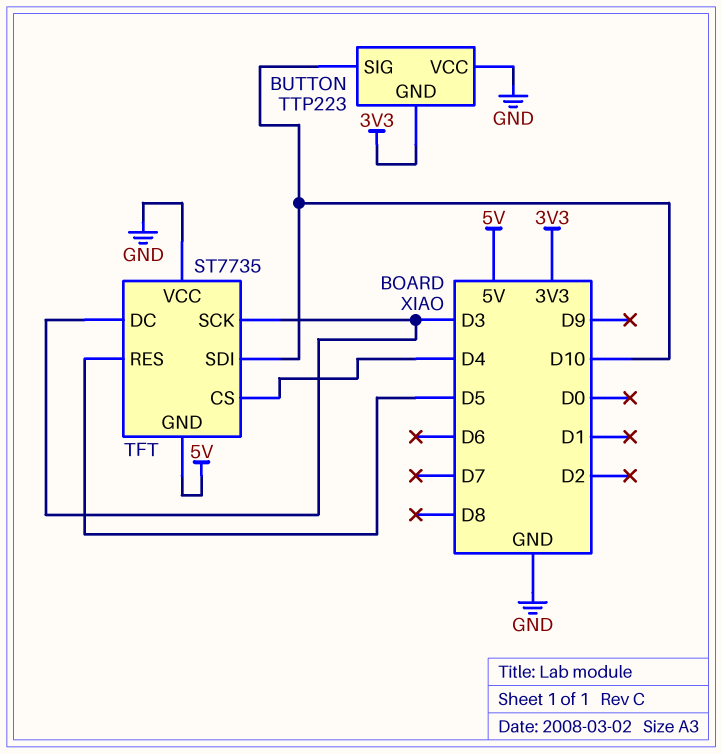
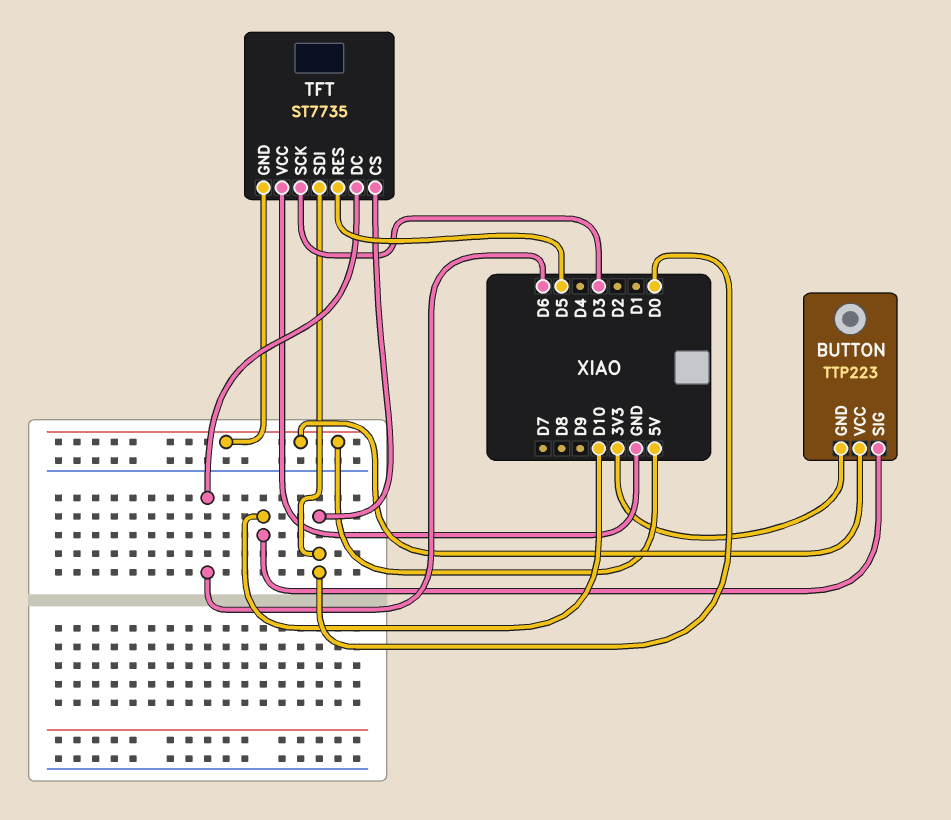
BUTTON pin VCC: GND -> 5V
TFT pin CS: D4 -> D0
TFT pin DC: D3 -> D6
TFT pin SDI: D10 -> D0

